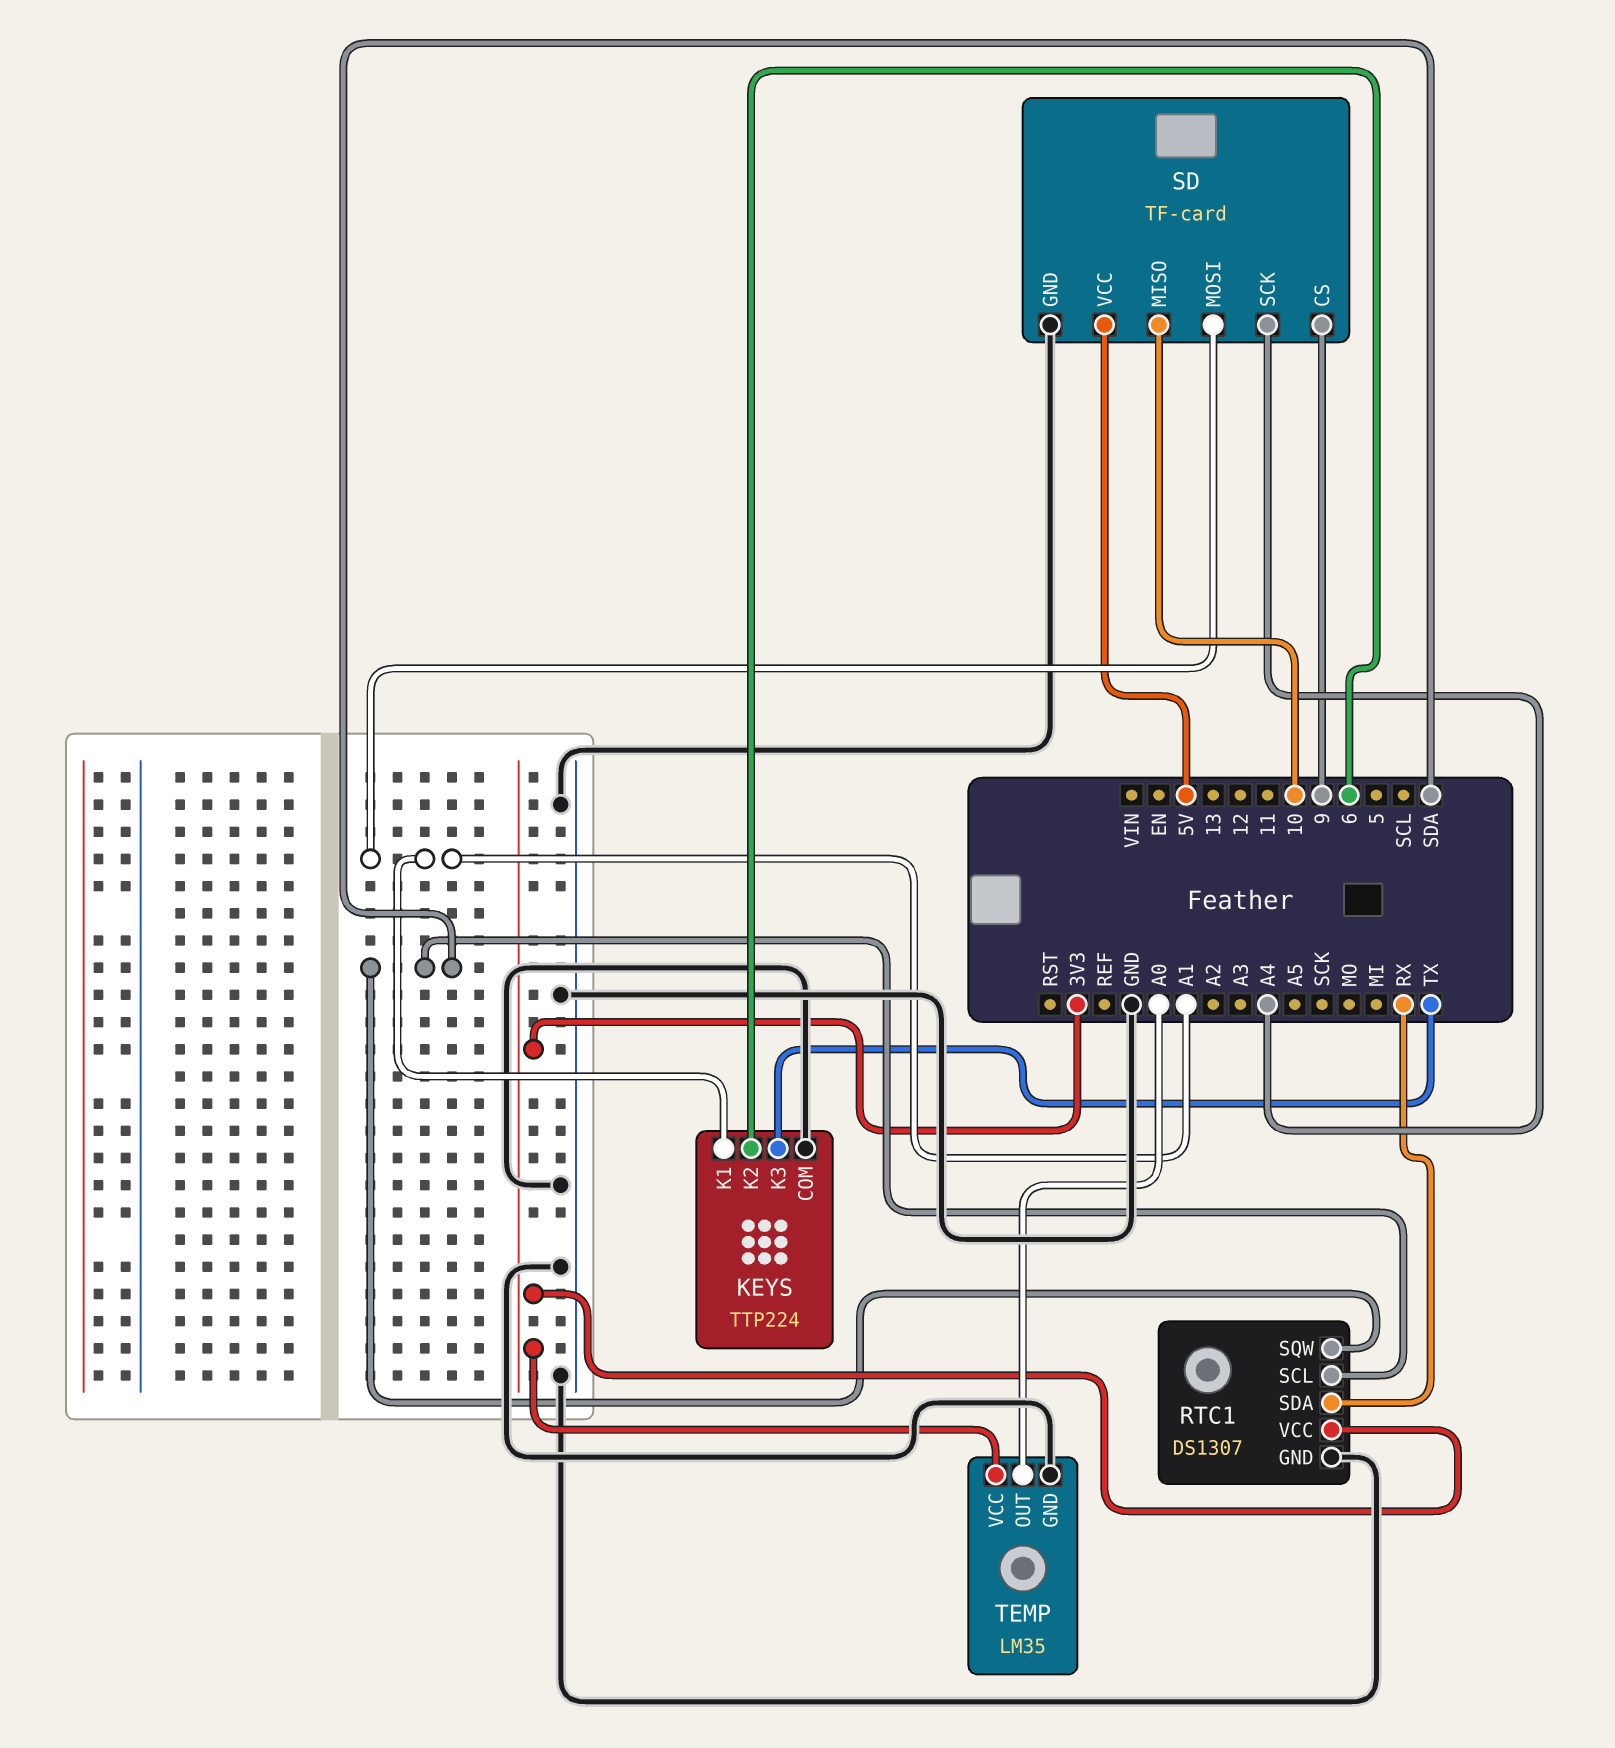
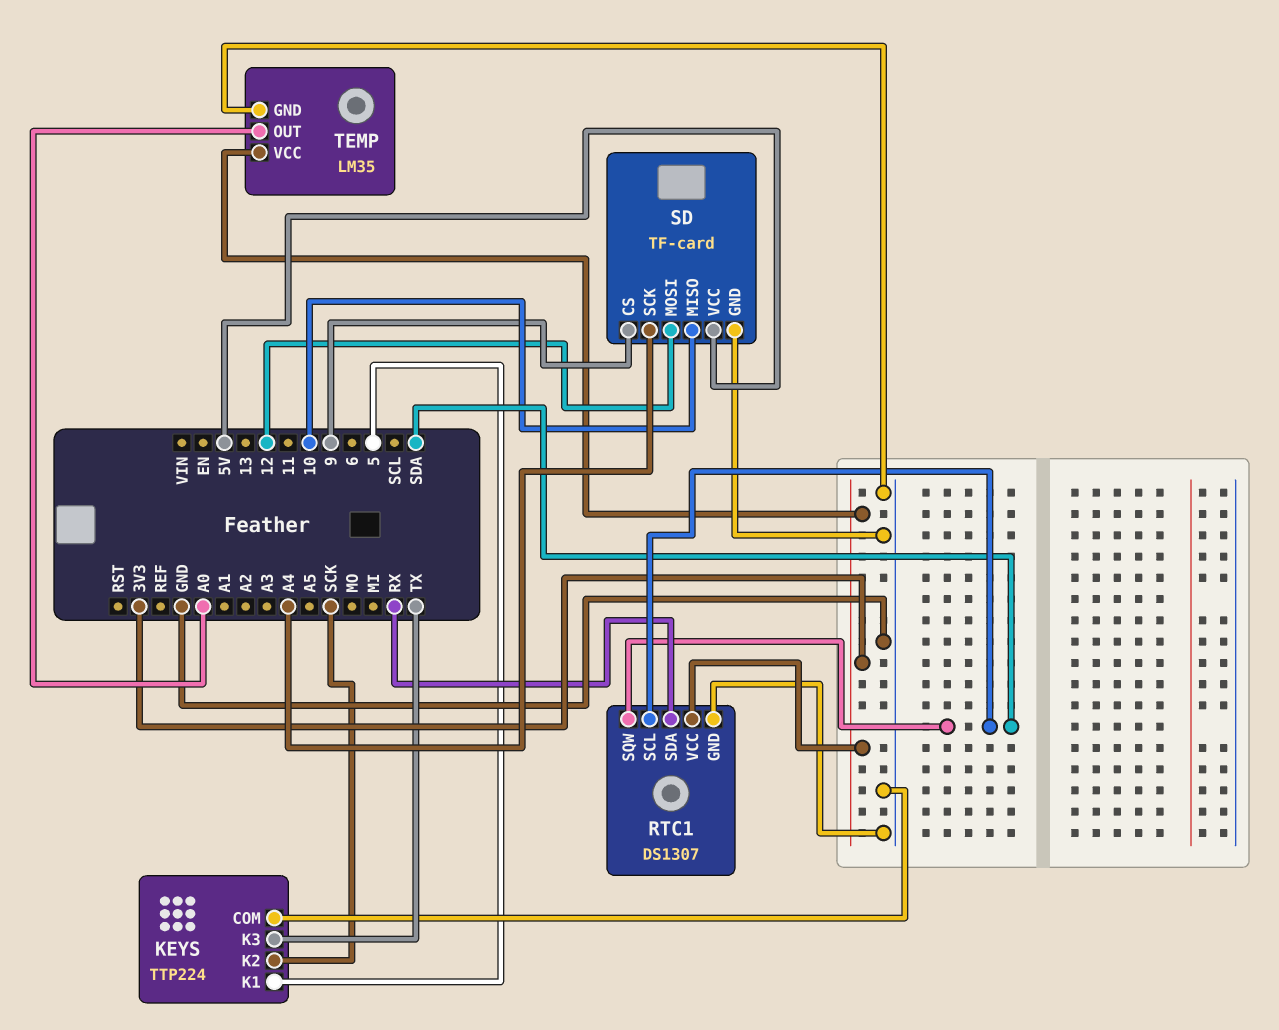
KEYS pin K1: A1 -> 5
KEYS pin K2: 6 -> SCK
SD pin MOSI: A1 -> 12

